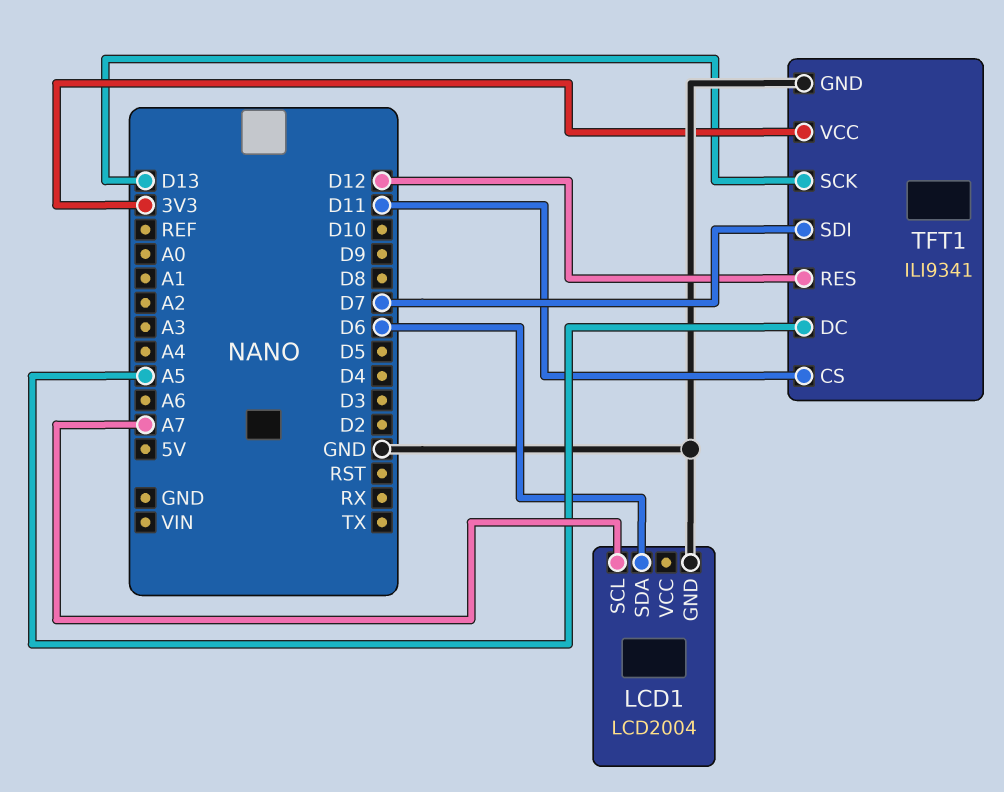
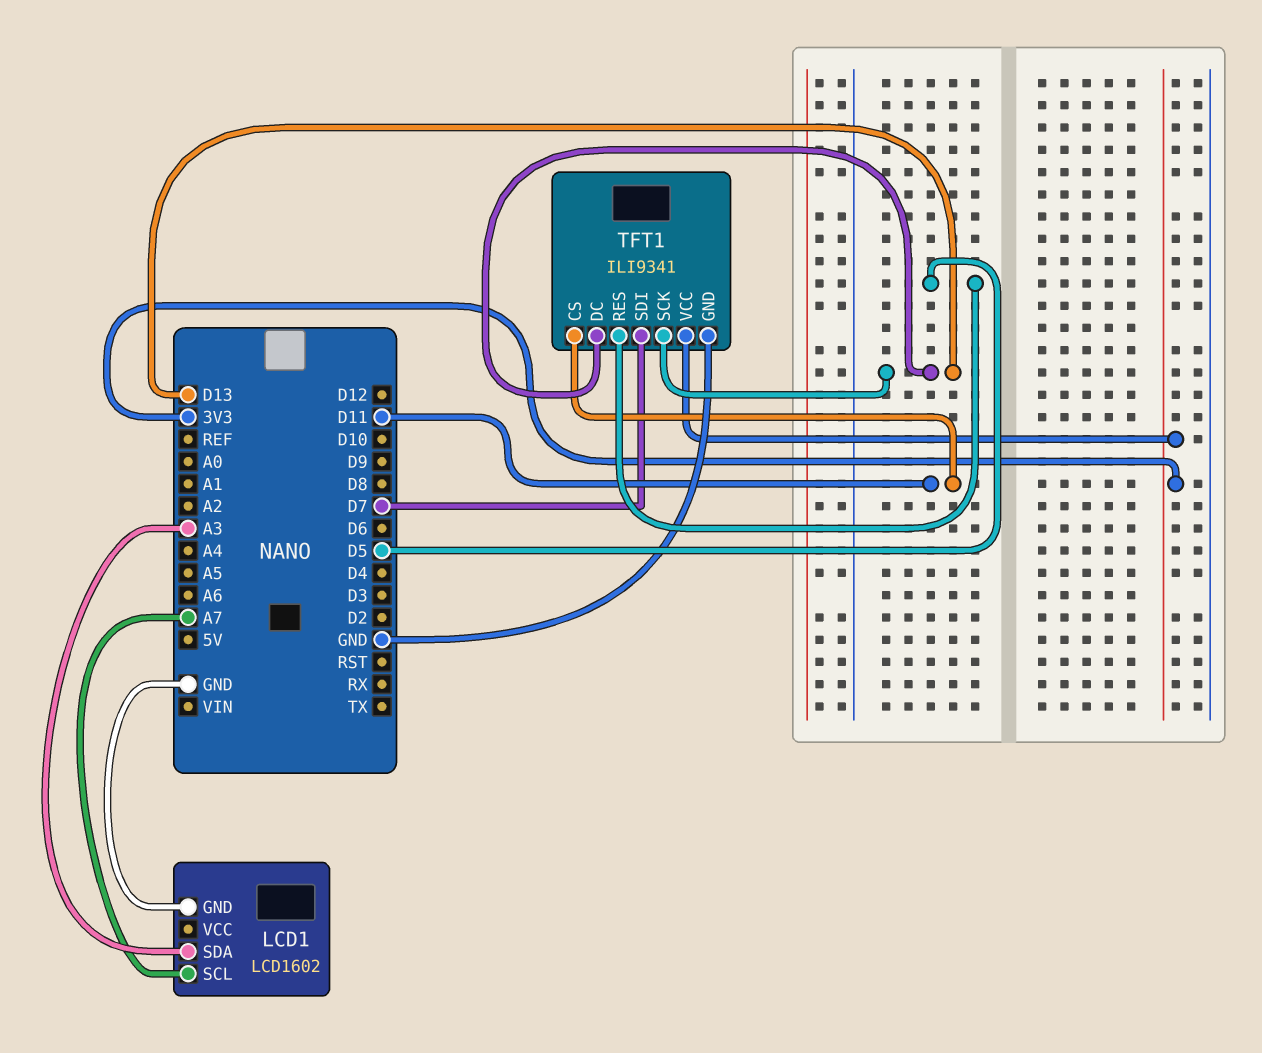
LCD1: LCD2004 -> LCD1602
LCD1 pin SDA: D6 -> A3
TFT1 pin DC: A5 -> D13
TFT1 pin RES: D12 -> D5

